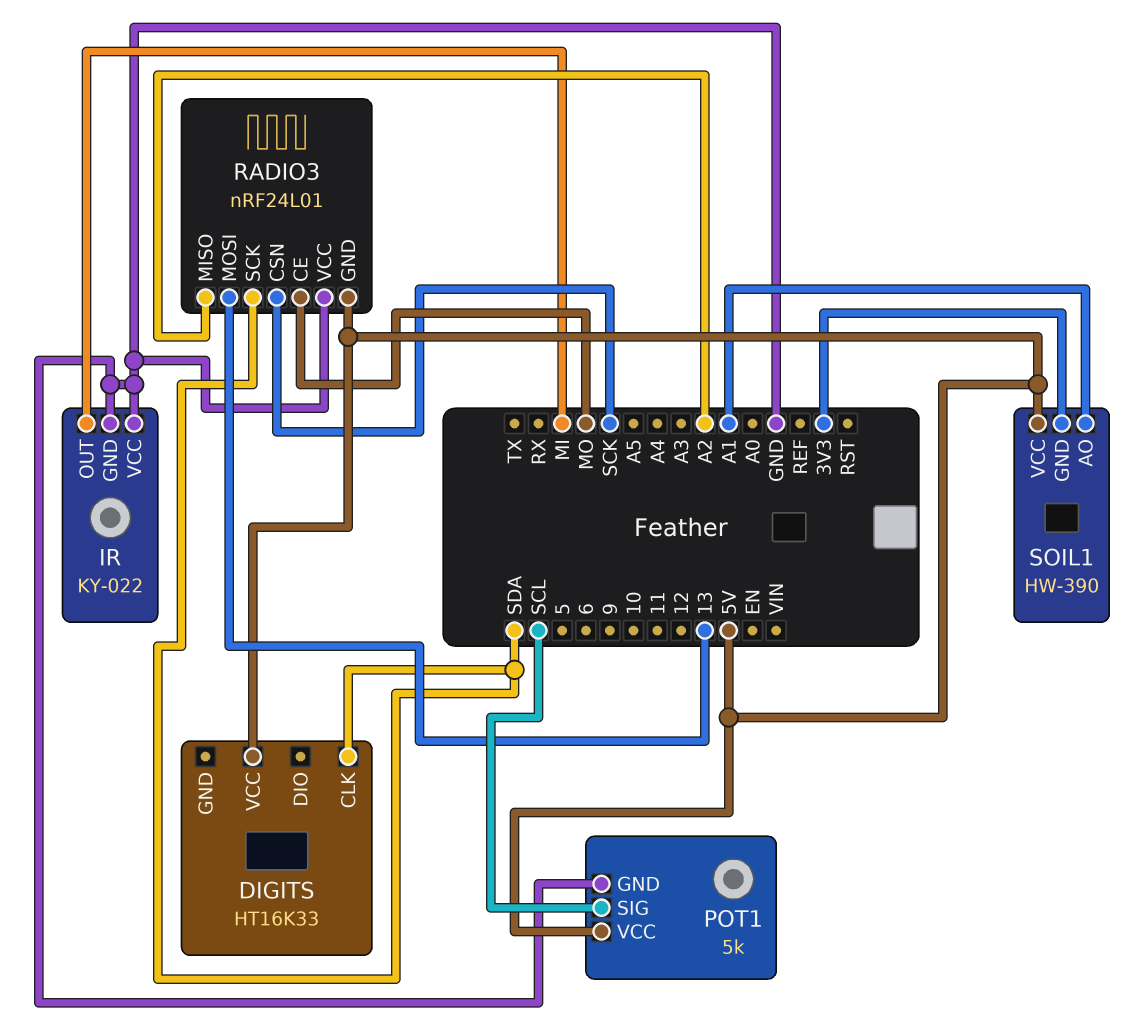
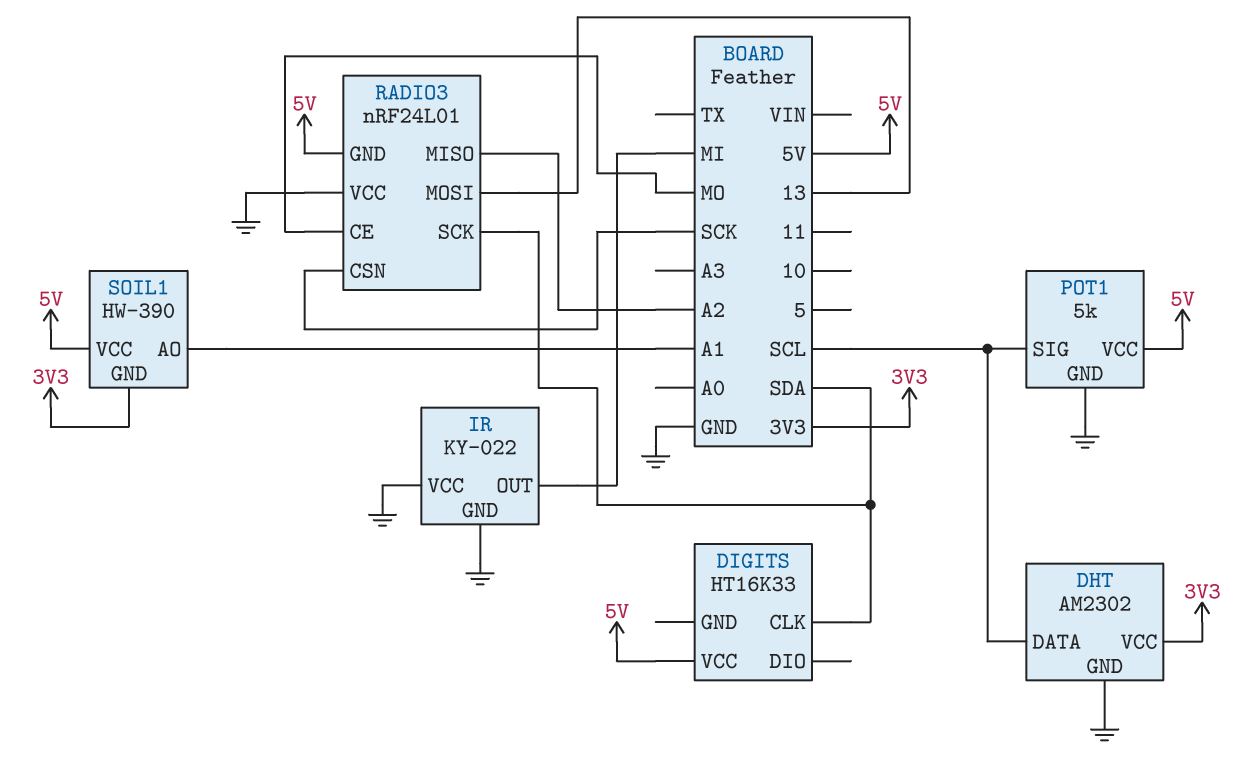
DHT: none -> AM2302
DHT pin DATA: none -> SCL
DHT pin GND: none -> GND
DHT pin VCC: none -> 3V3

